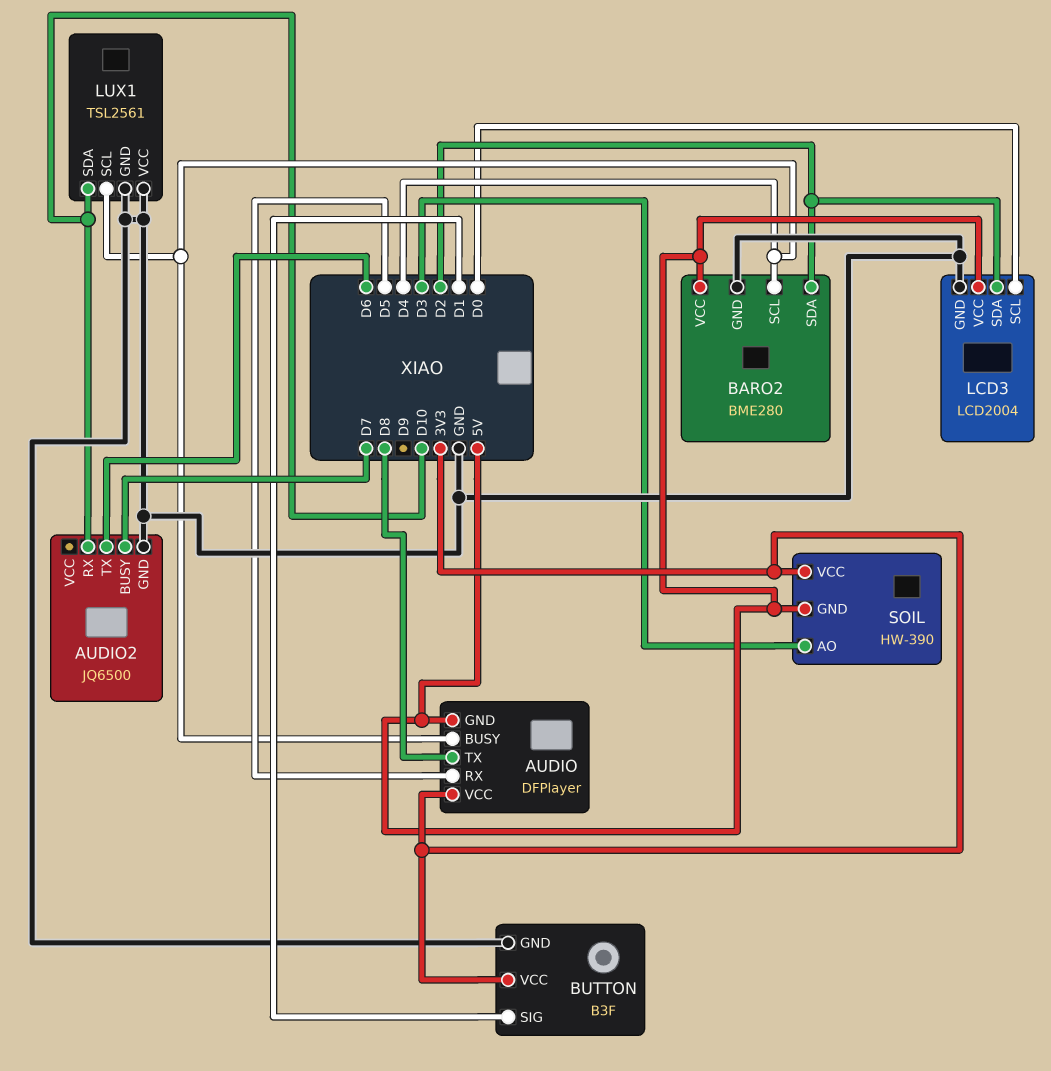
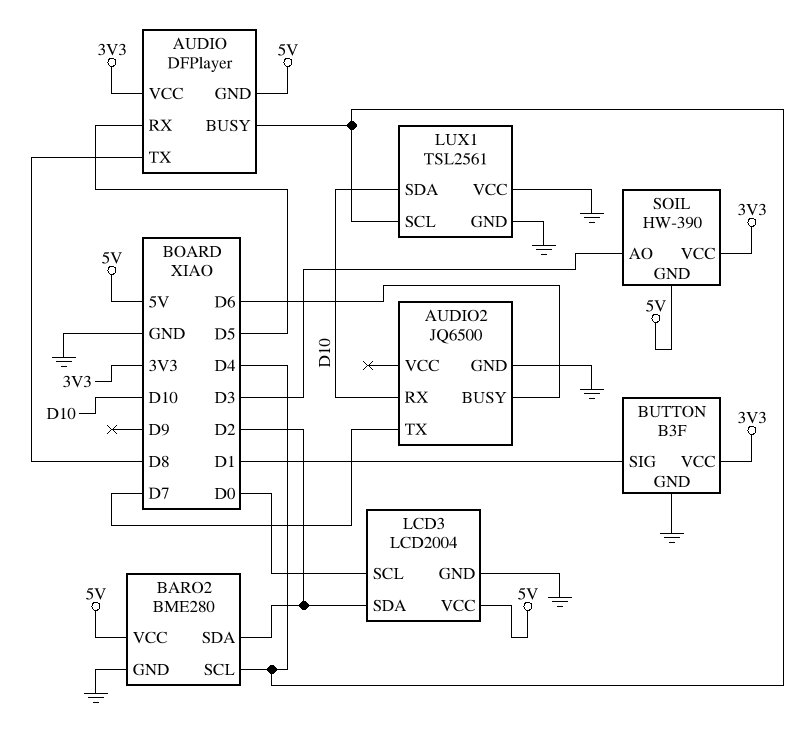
AUDIO2 pin BUSY: D7 -> D6
AUDIO2 pin TX: D6 -> D7

